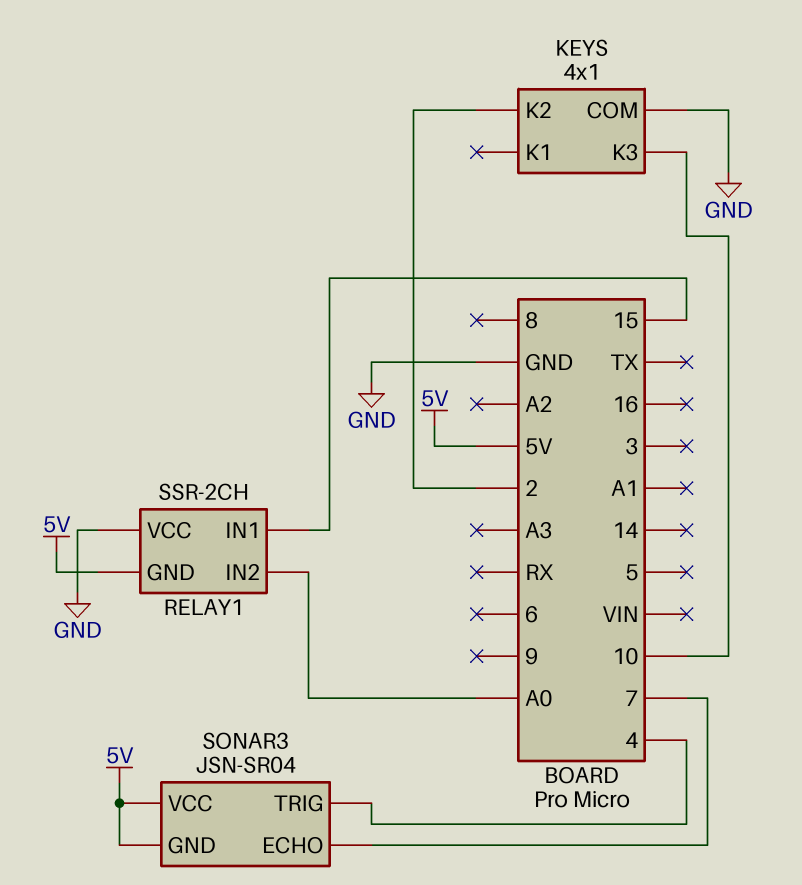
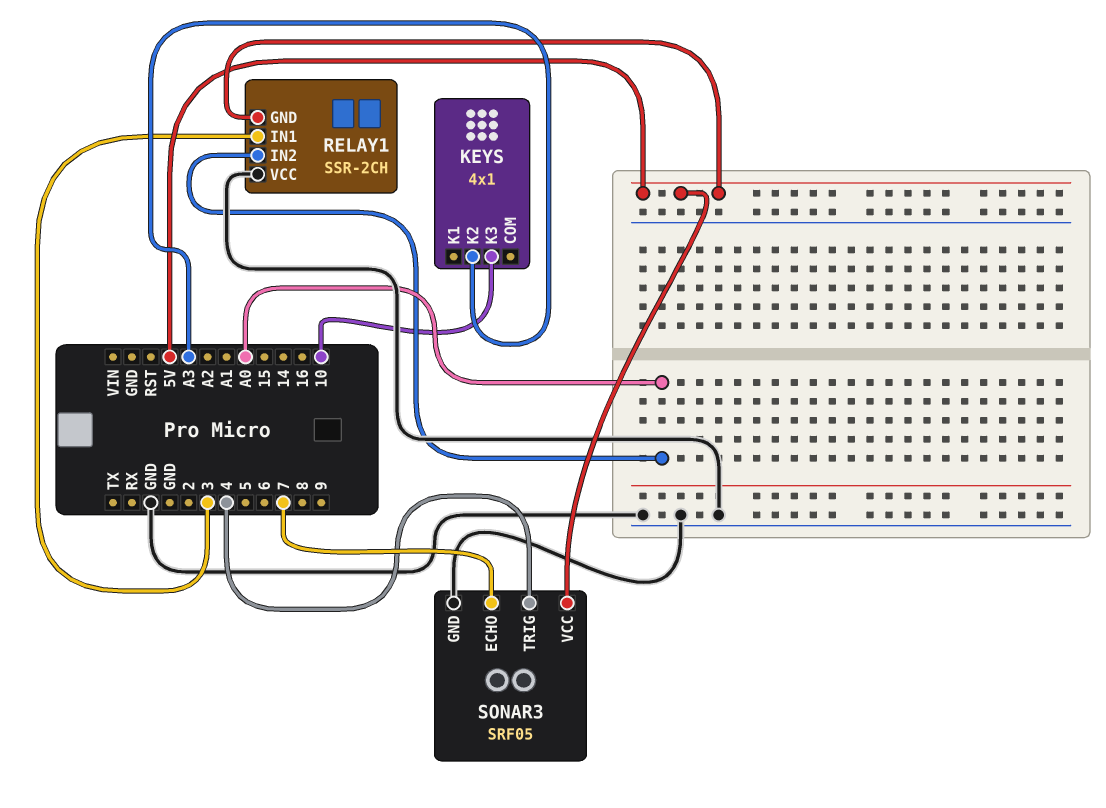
KEYS pin COM: GND -> none
KEYS pin K2: 2 -> A3
RELAY1 pin IN1: 15 -> 3
SONAR3: JSN-SR04 -> SRF05
SONAR3 pin GND: 5V -> GND

